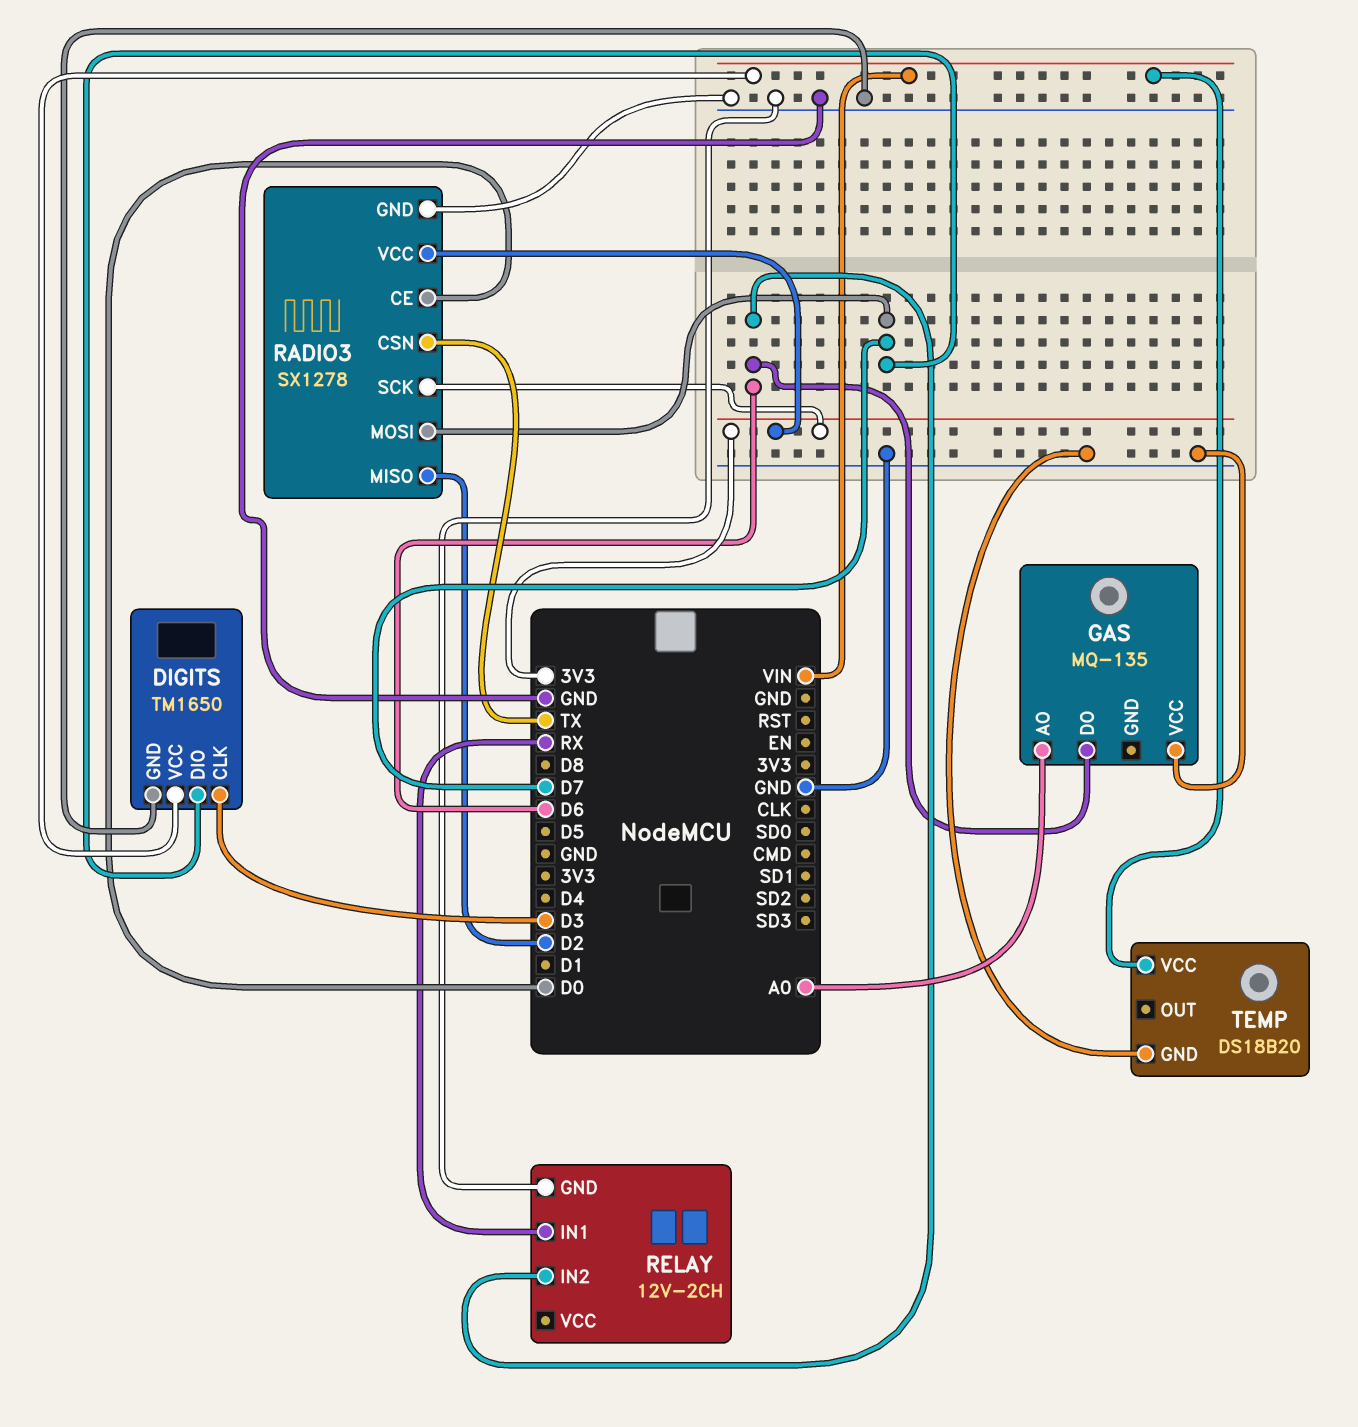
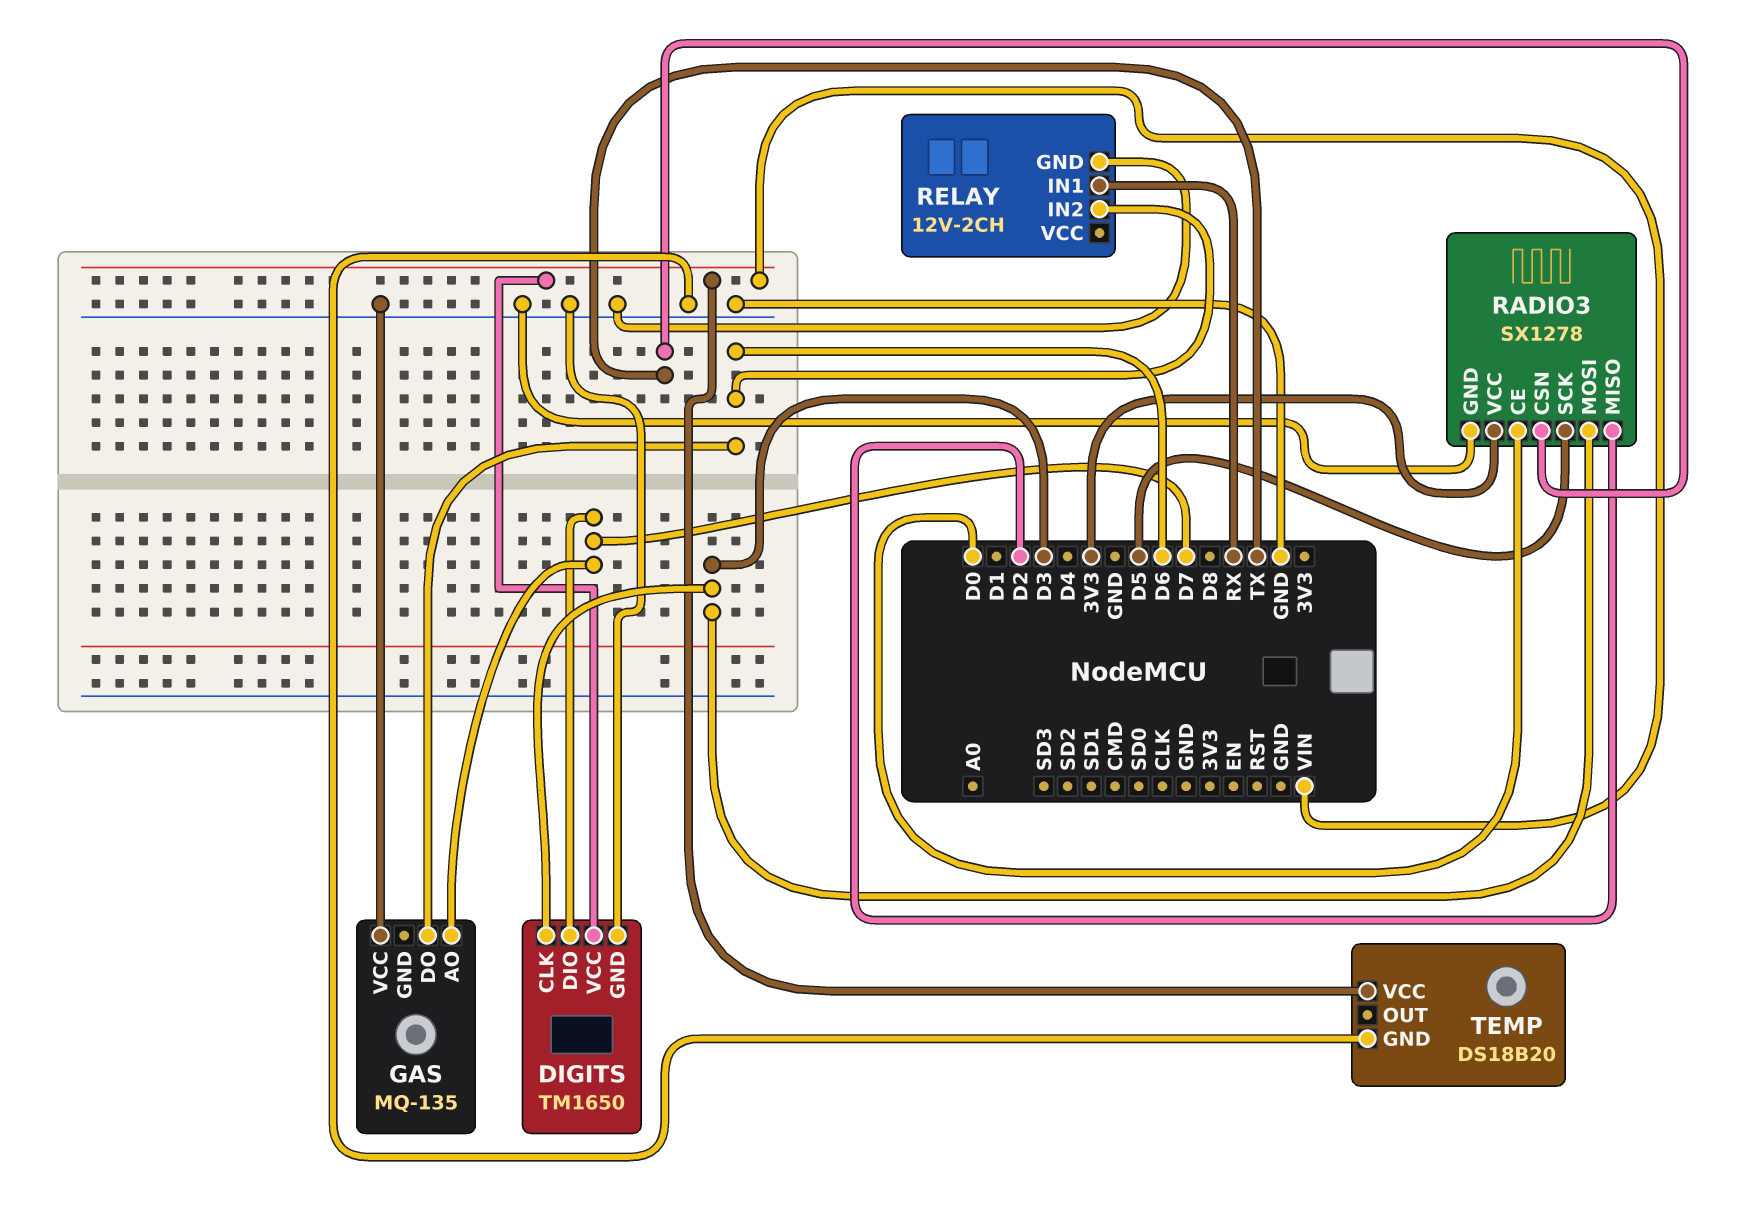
GAS pin AO: A0 -> D7
RADIO3 pin MOSI: D7 -> D3
RADIO3 pin SCK: 3V3 -> D5

